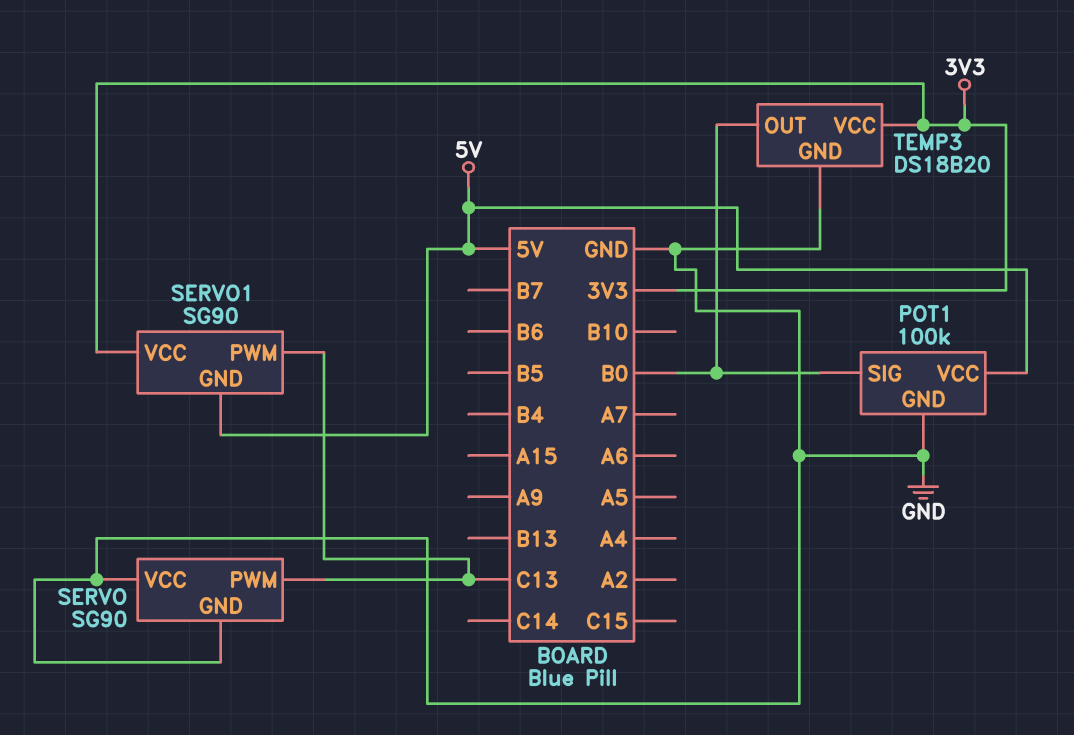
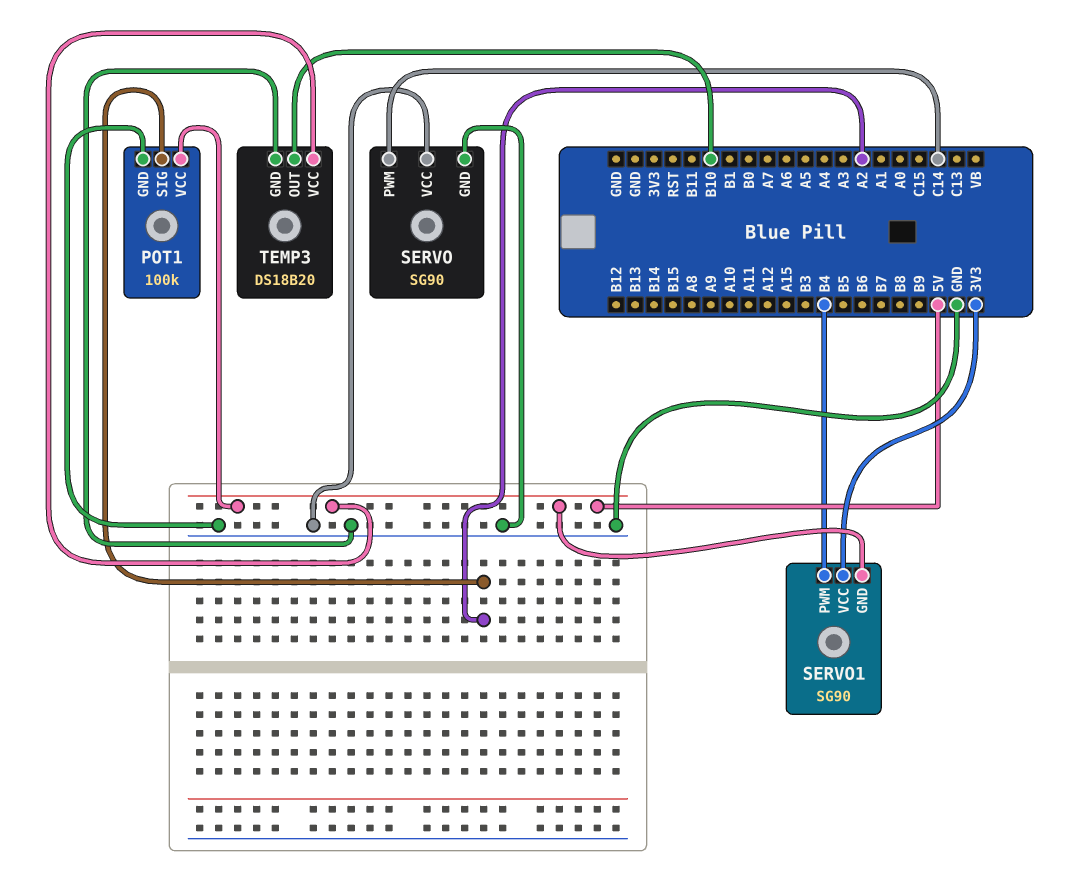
POT1 pin SIG: B0 -> A2
SERVO pin PWM: C13 -> C14
SERVO1 pin PWM: C13 -> B4
TEMP3 pin OUT: B0 -> B10
TEMP3 pin VCC: 3V3 -> 5V

